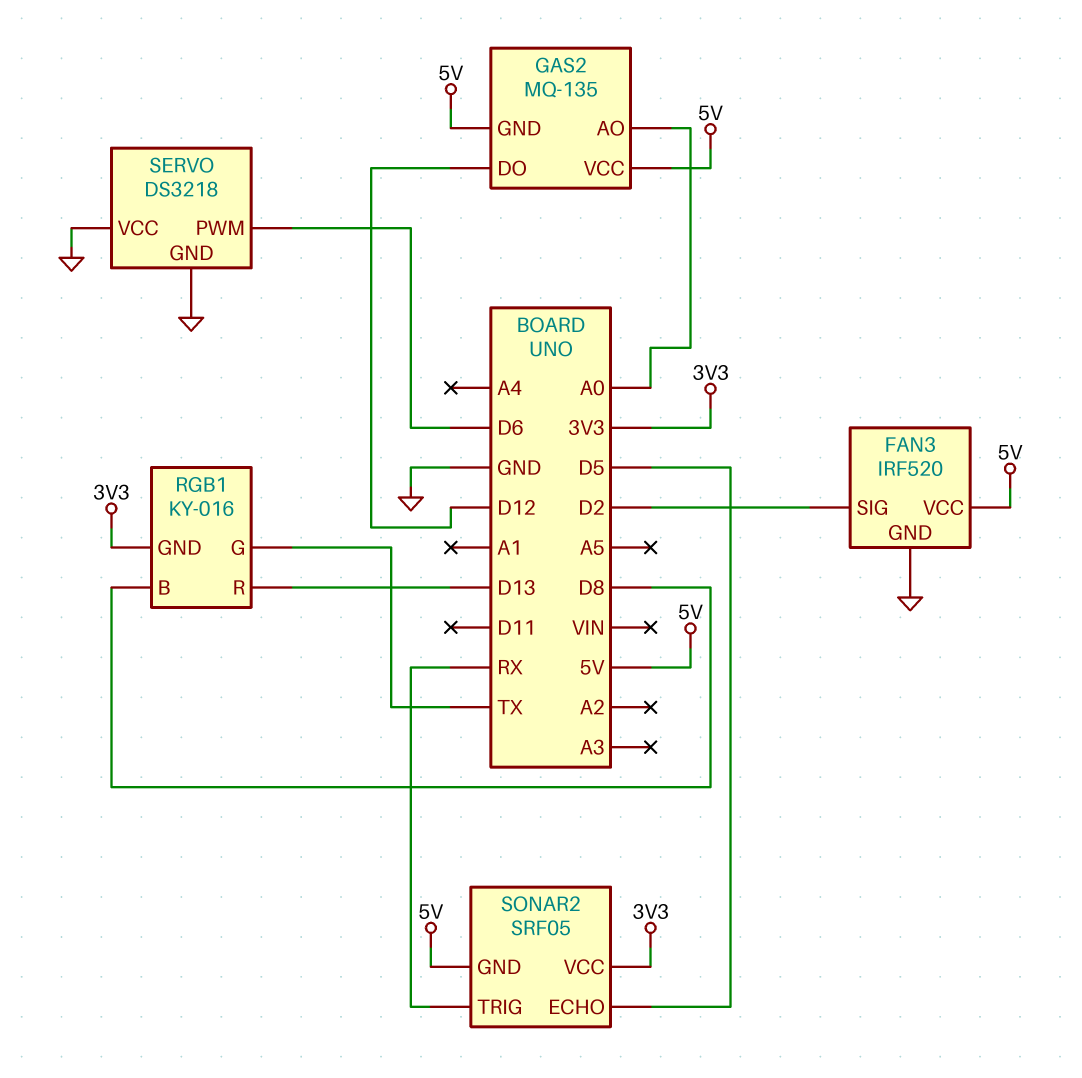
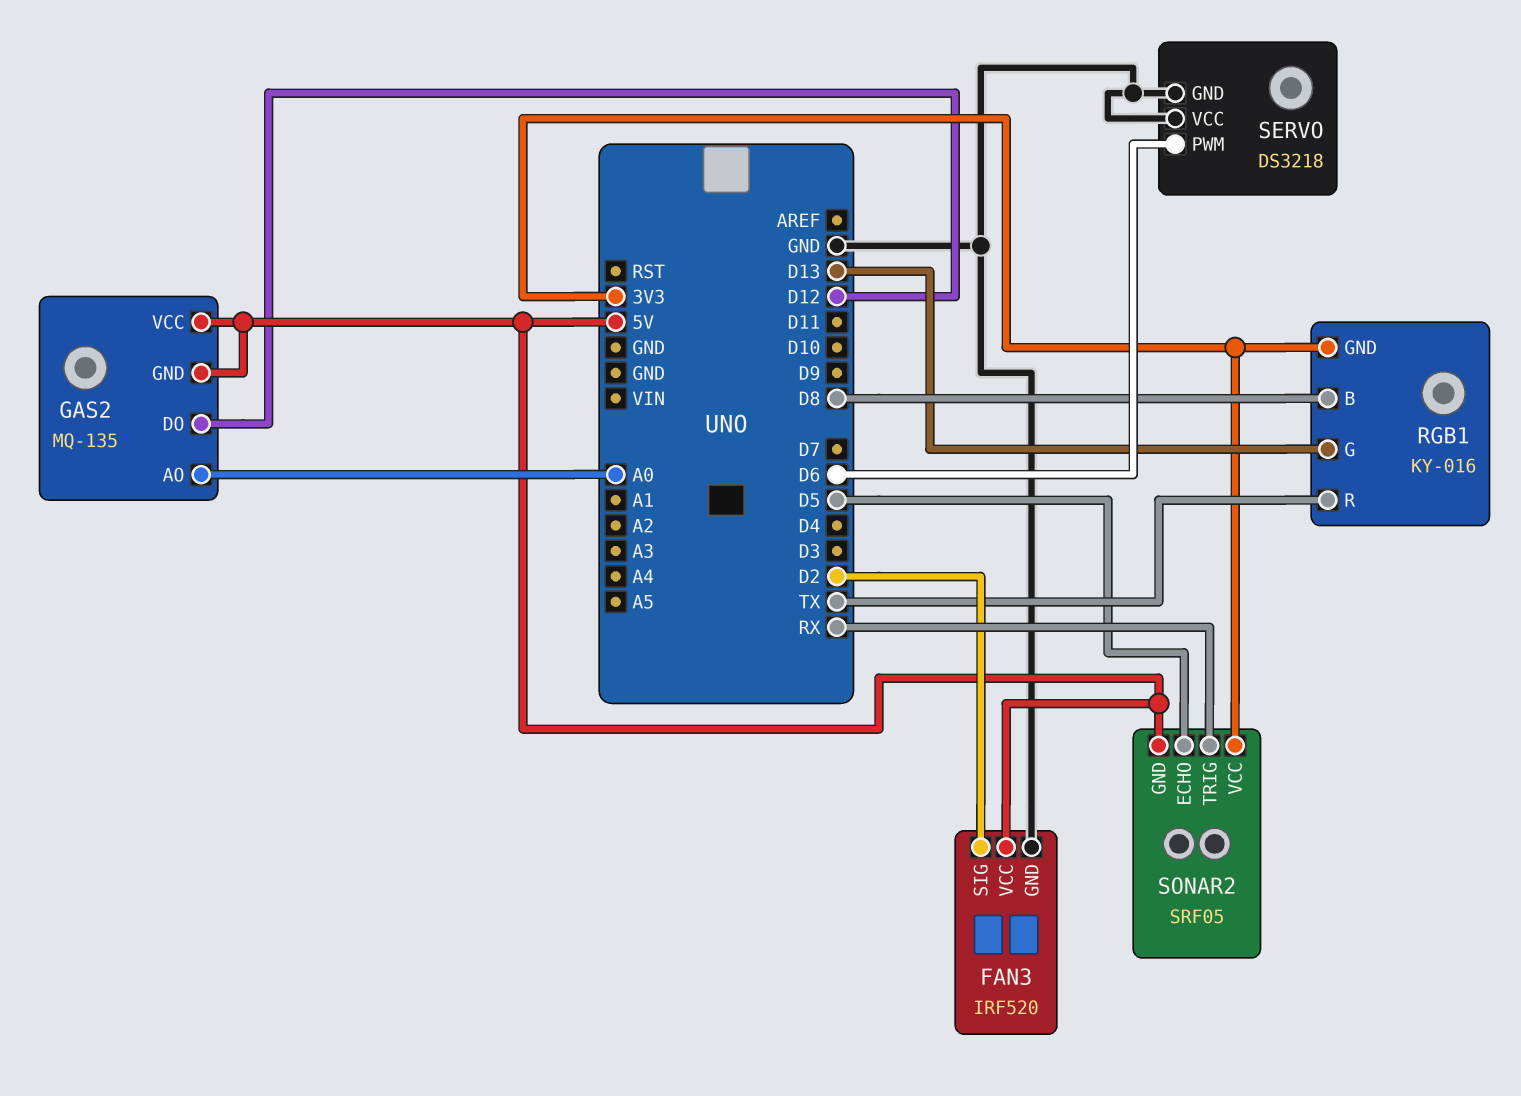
RGB1 pin G: TX -> D13
RGB1 pin R: D13 -> TX

